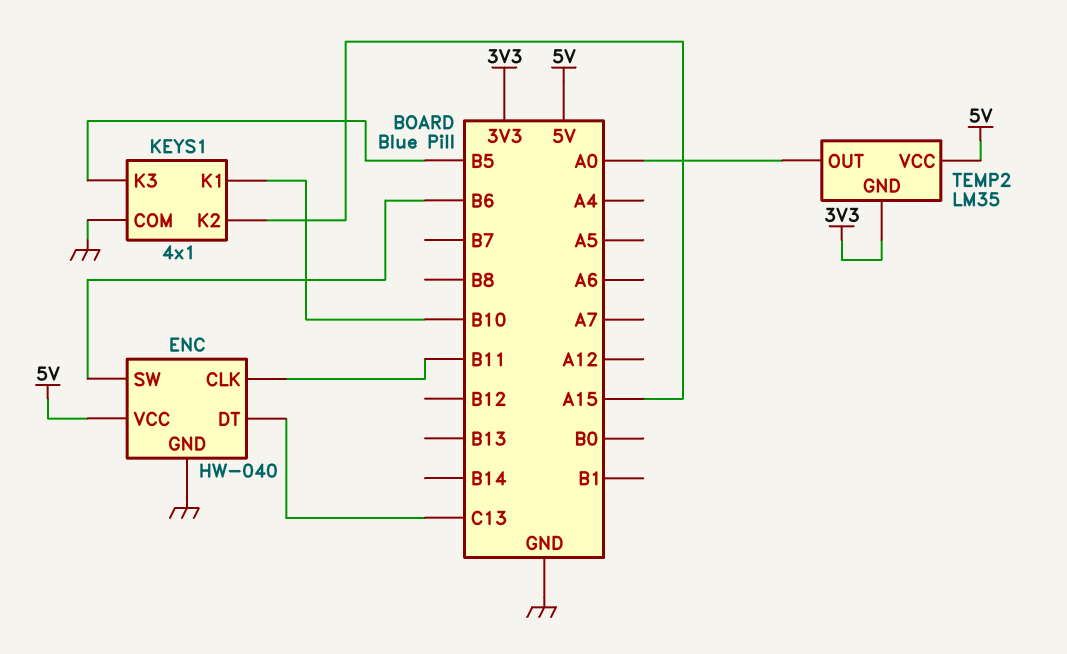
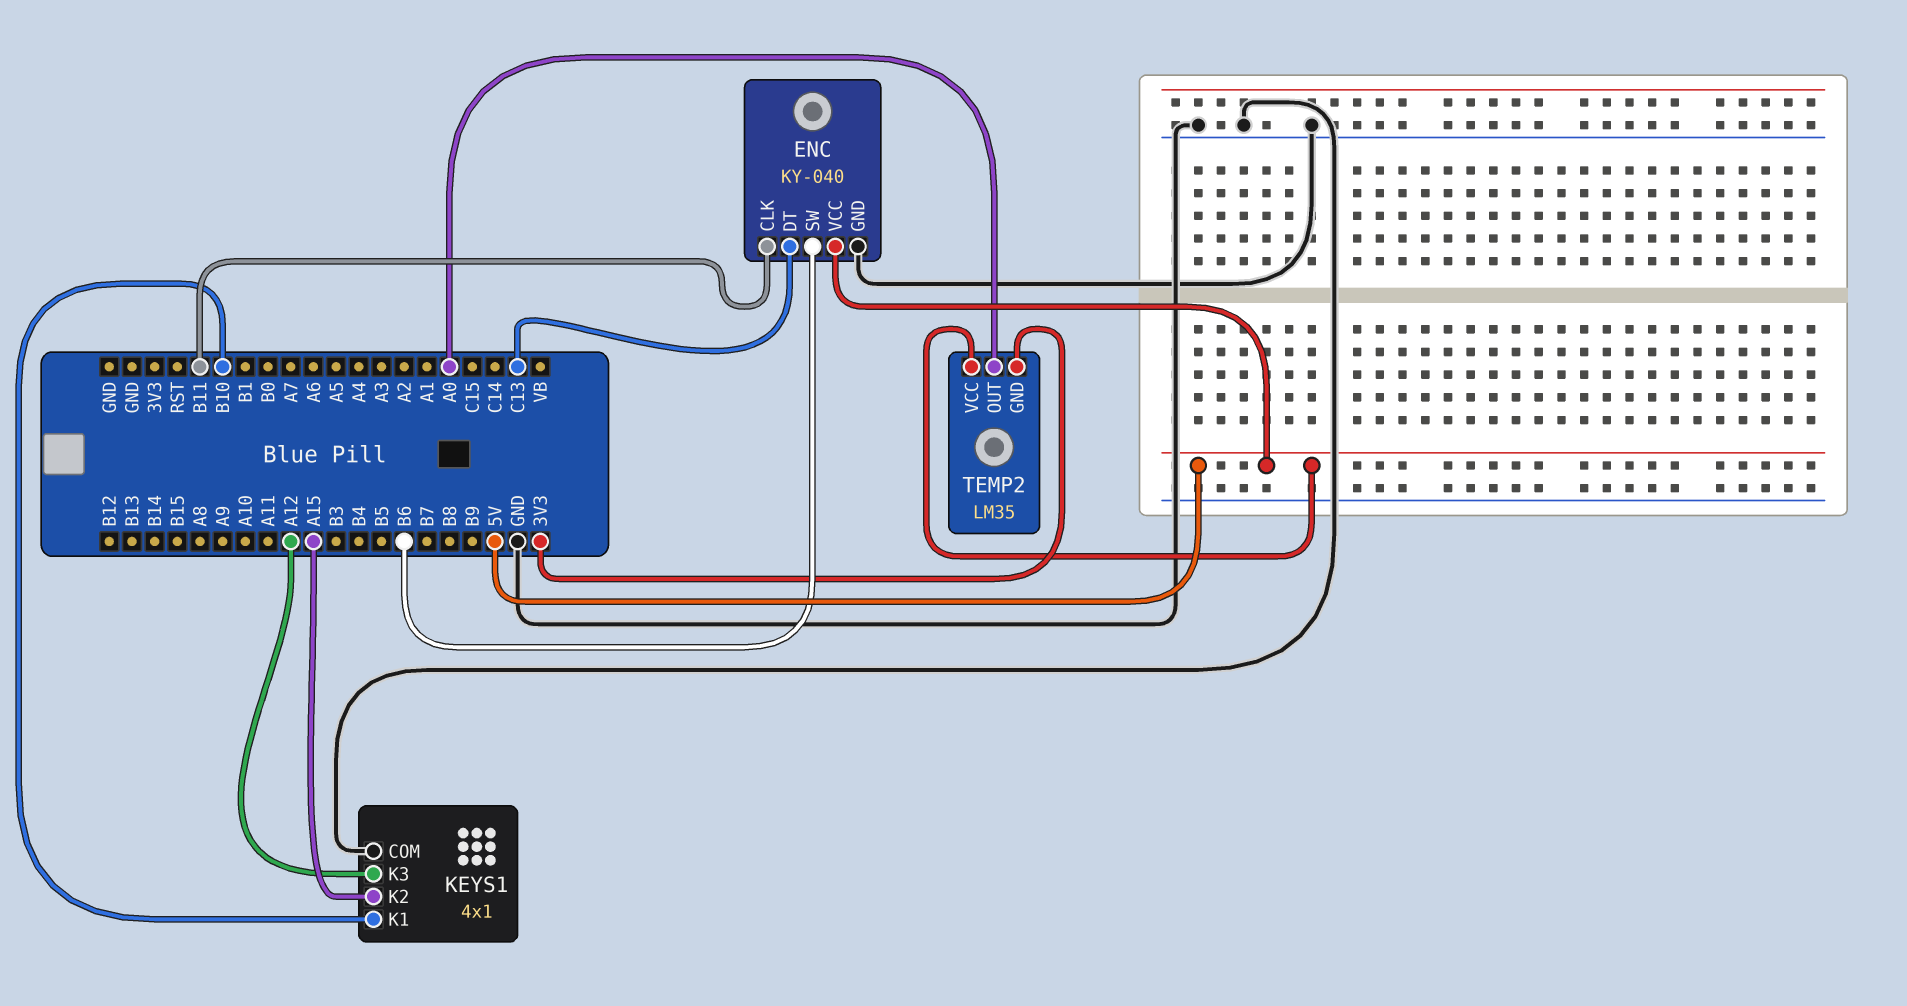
ENC: HW-040 -> KY-040
KEYS1 pin K3: B5 -> A12

